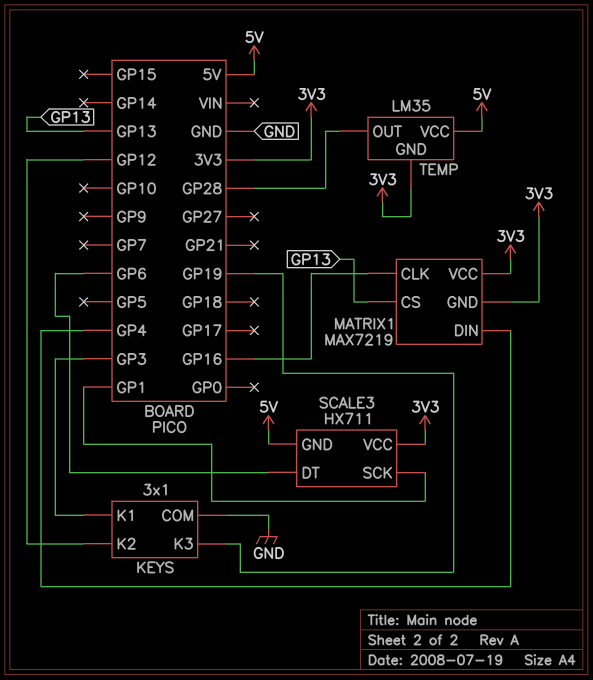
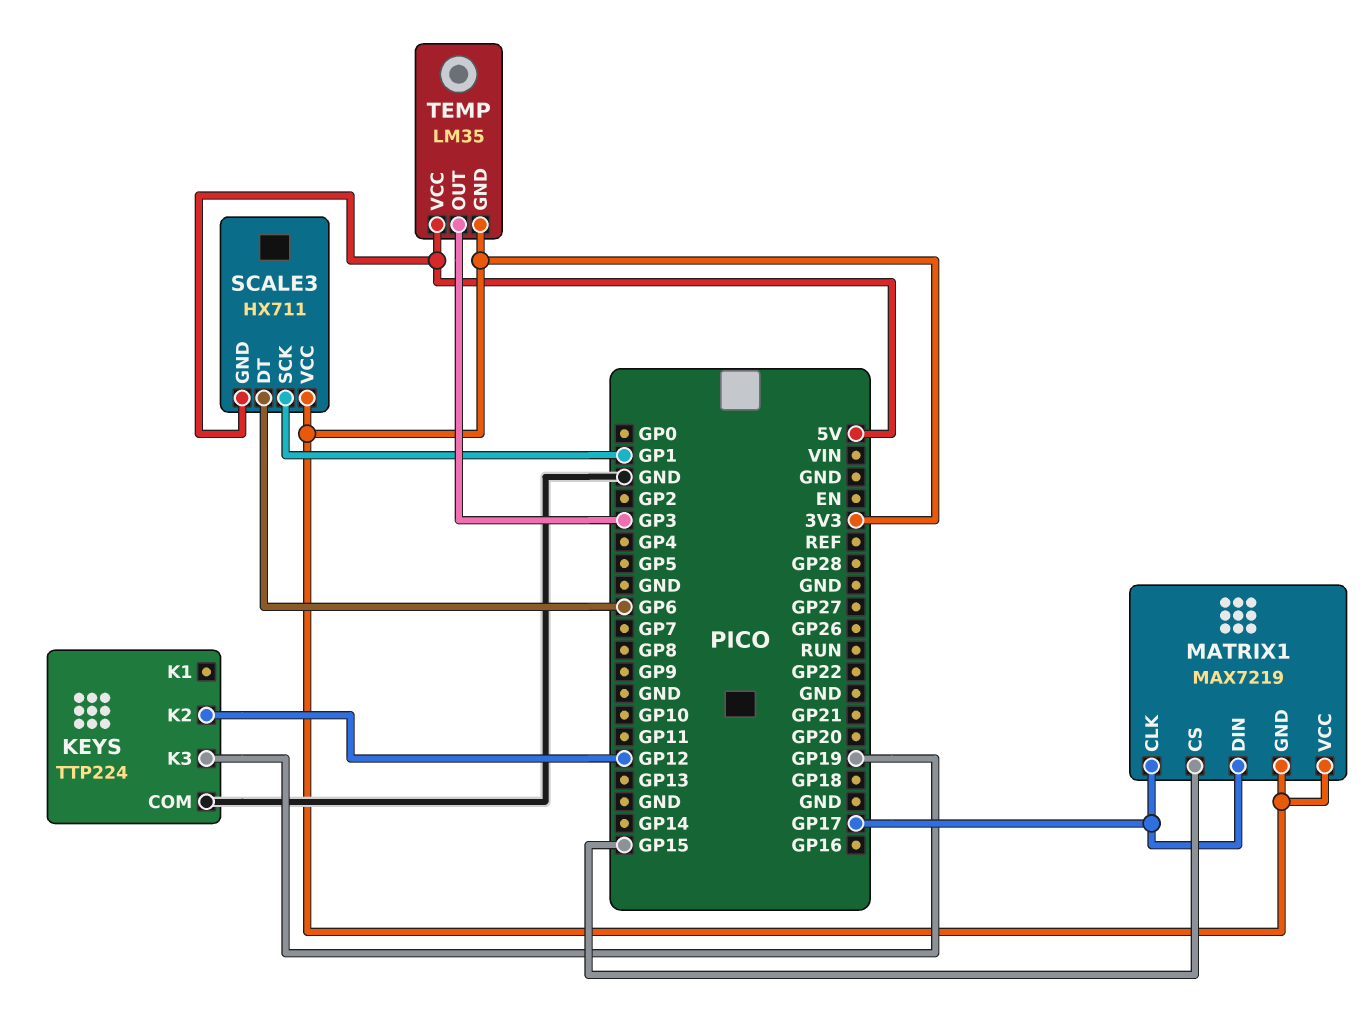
KEYS: 3x1 -> TTP224
KEYS pin K1: GP3 -> none
MATRIX1 pin CLK: GP16 -> GP17
MATRIX1 pin CS: GP13 -> GP15
MATRIX1 pin DIN: GP4 -> GP17
TEMP pin OUT: GP28 -> GP3

